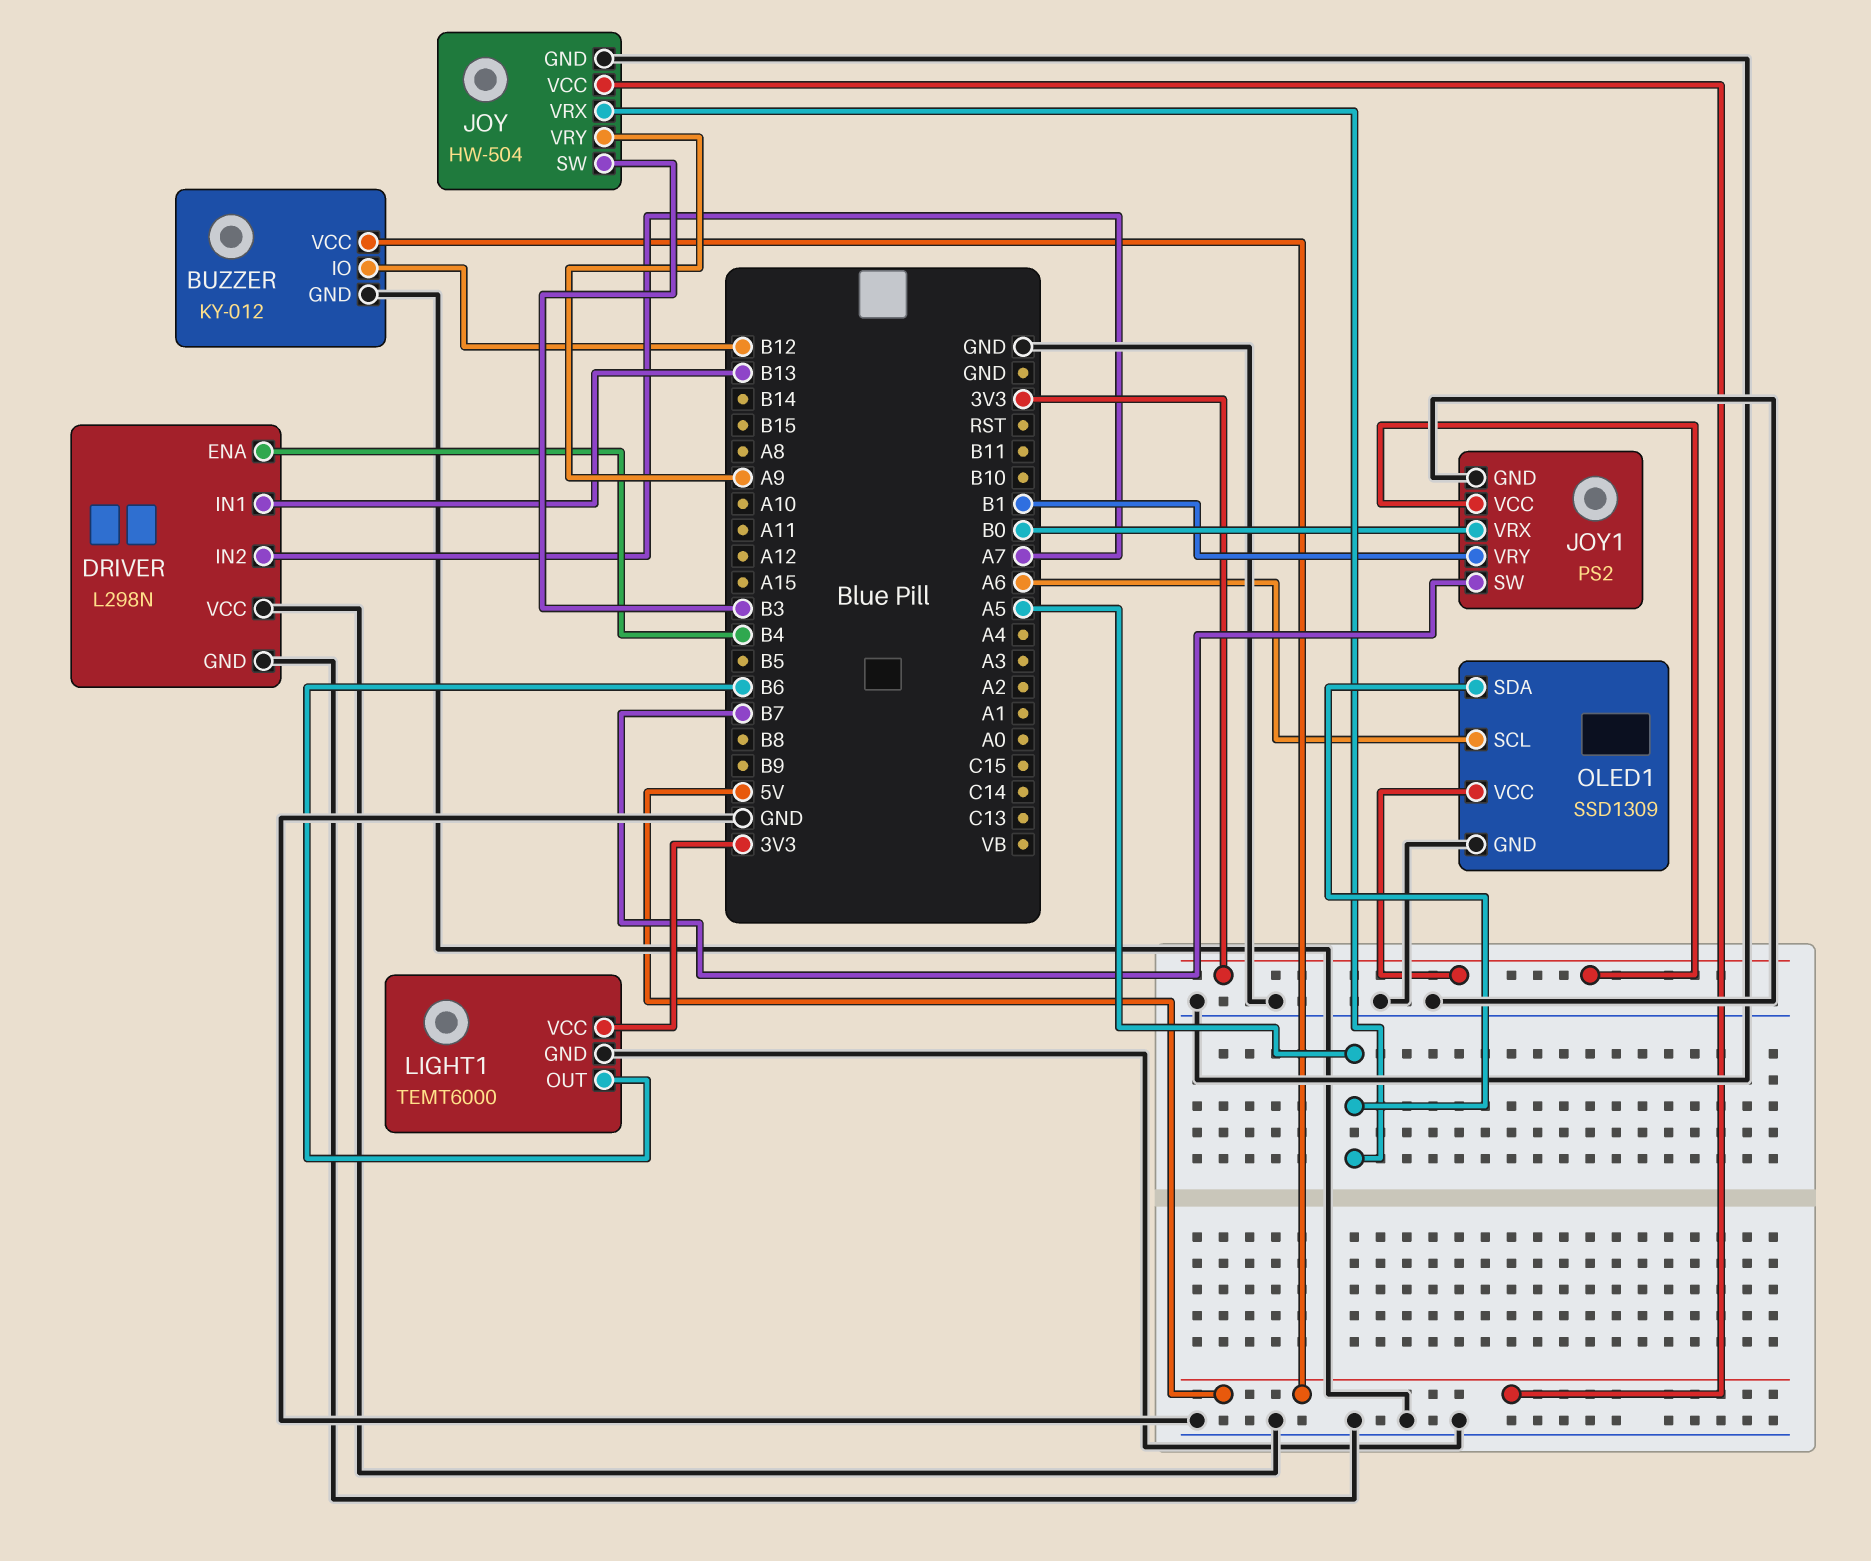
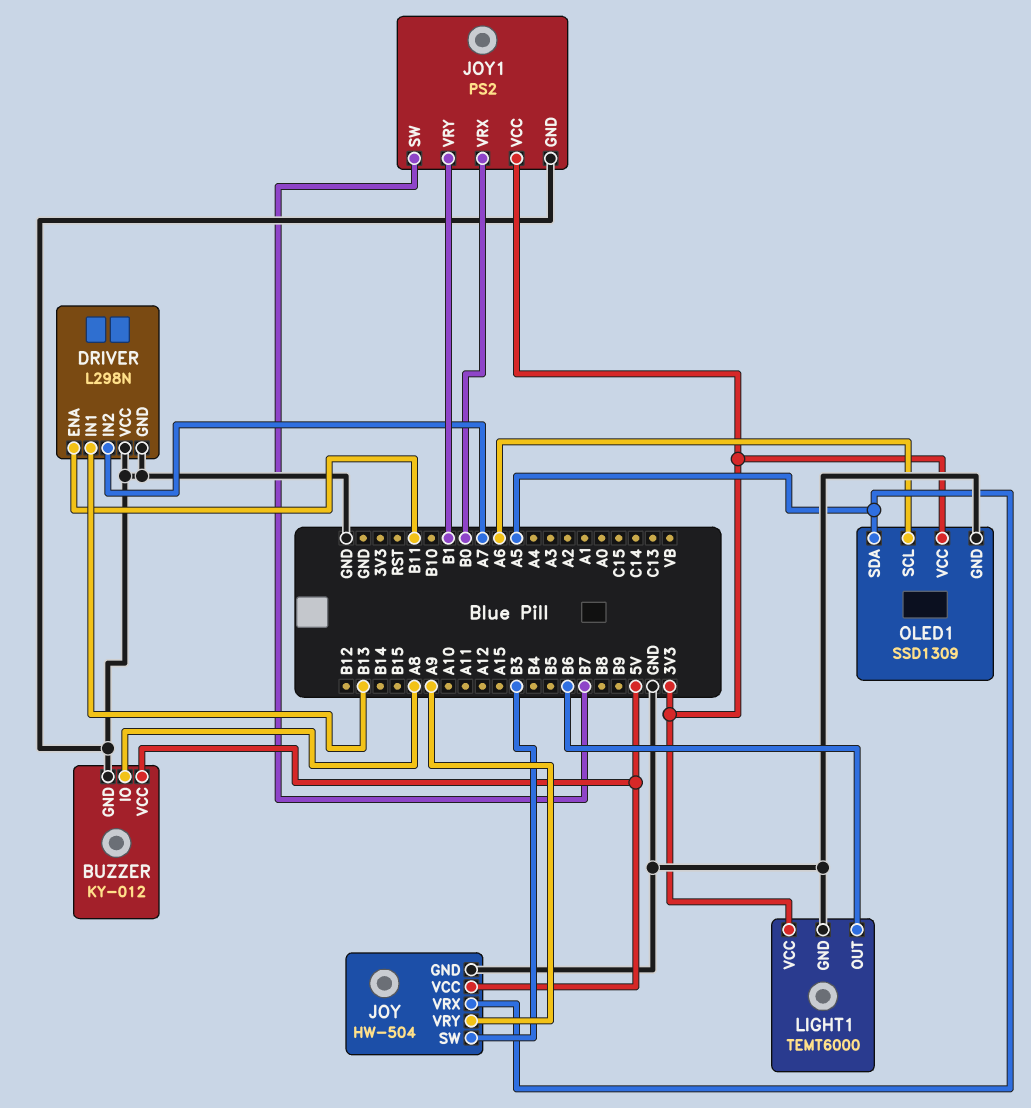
BUZZER pin IO: B12 -> A8
DRIVER pin ENA: B4 -> B11

